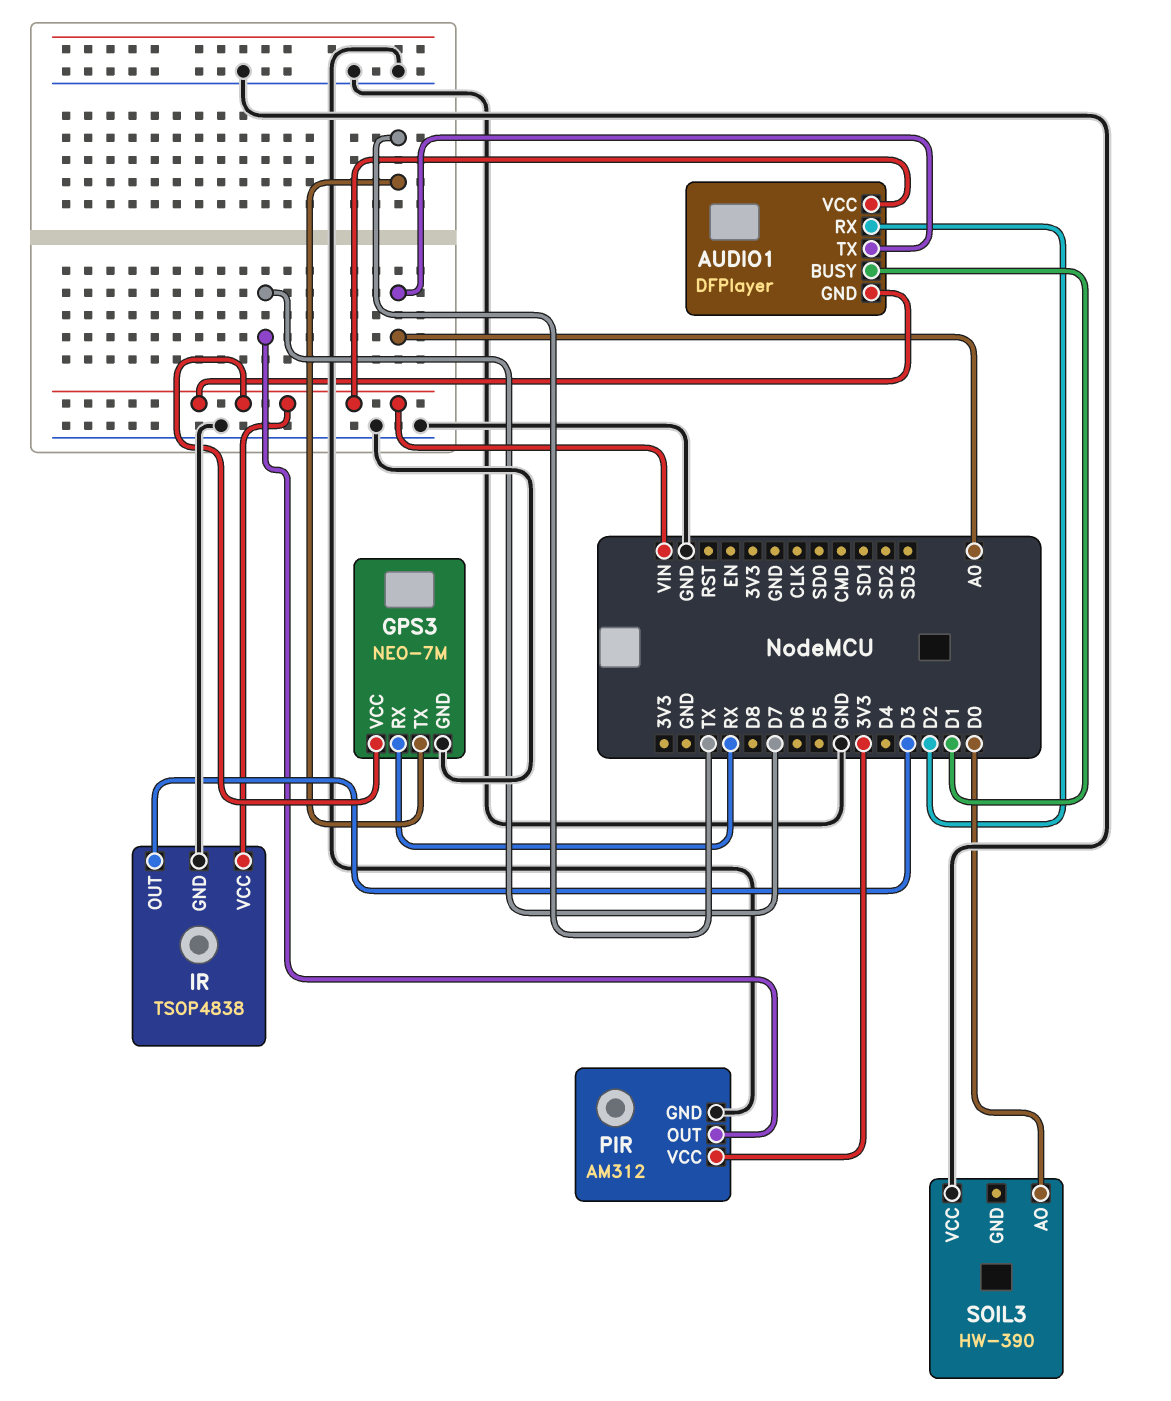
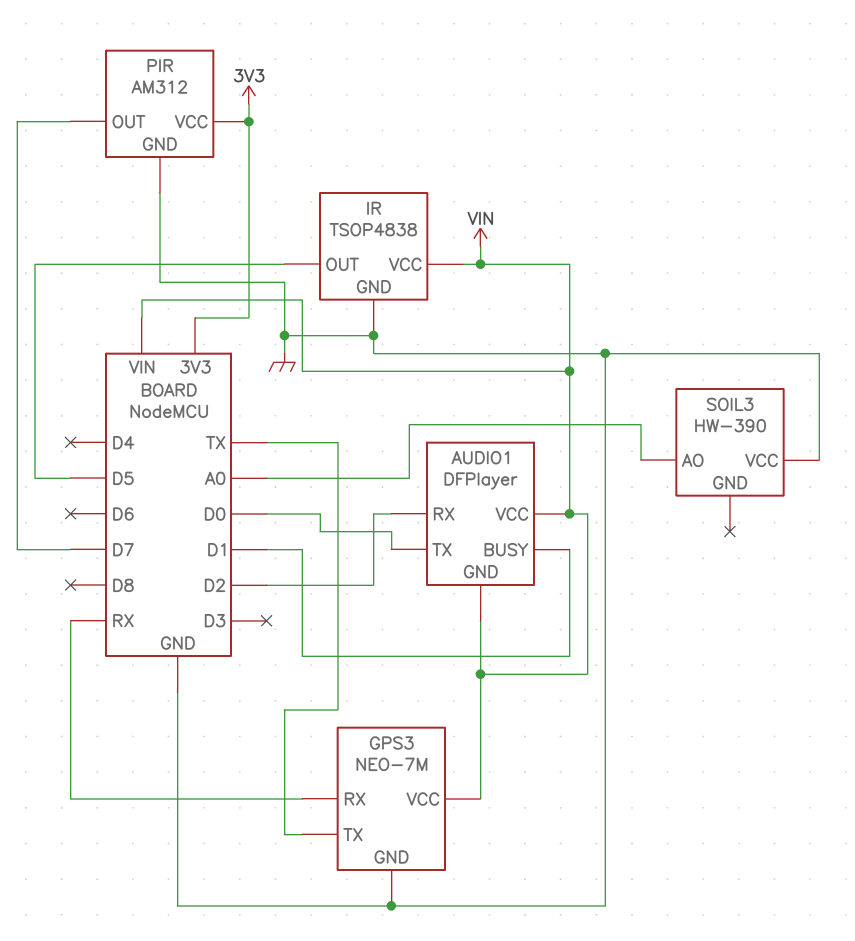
AUDIO1 pin TX: A0 -> D0
IR pin OUT: D3 -> D5
SOIL3 pin AO: D0 -> A0

